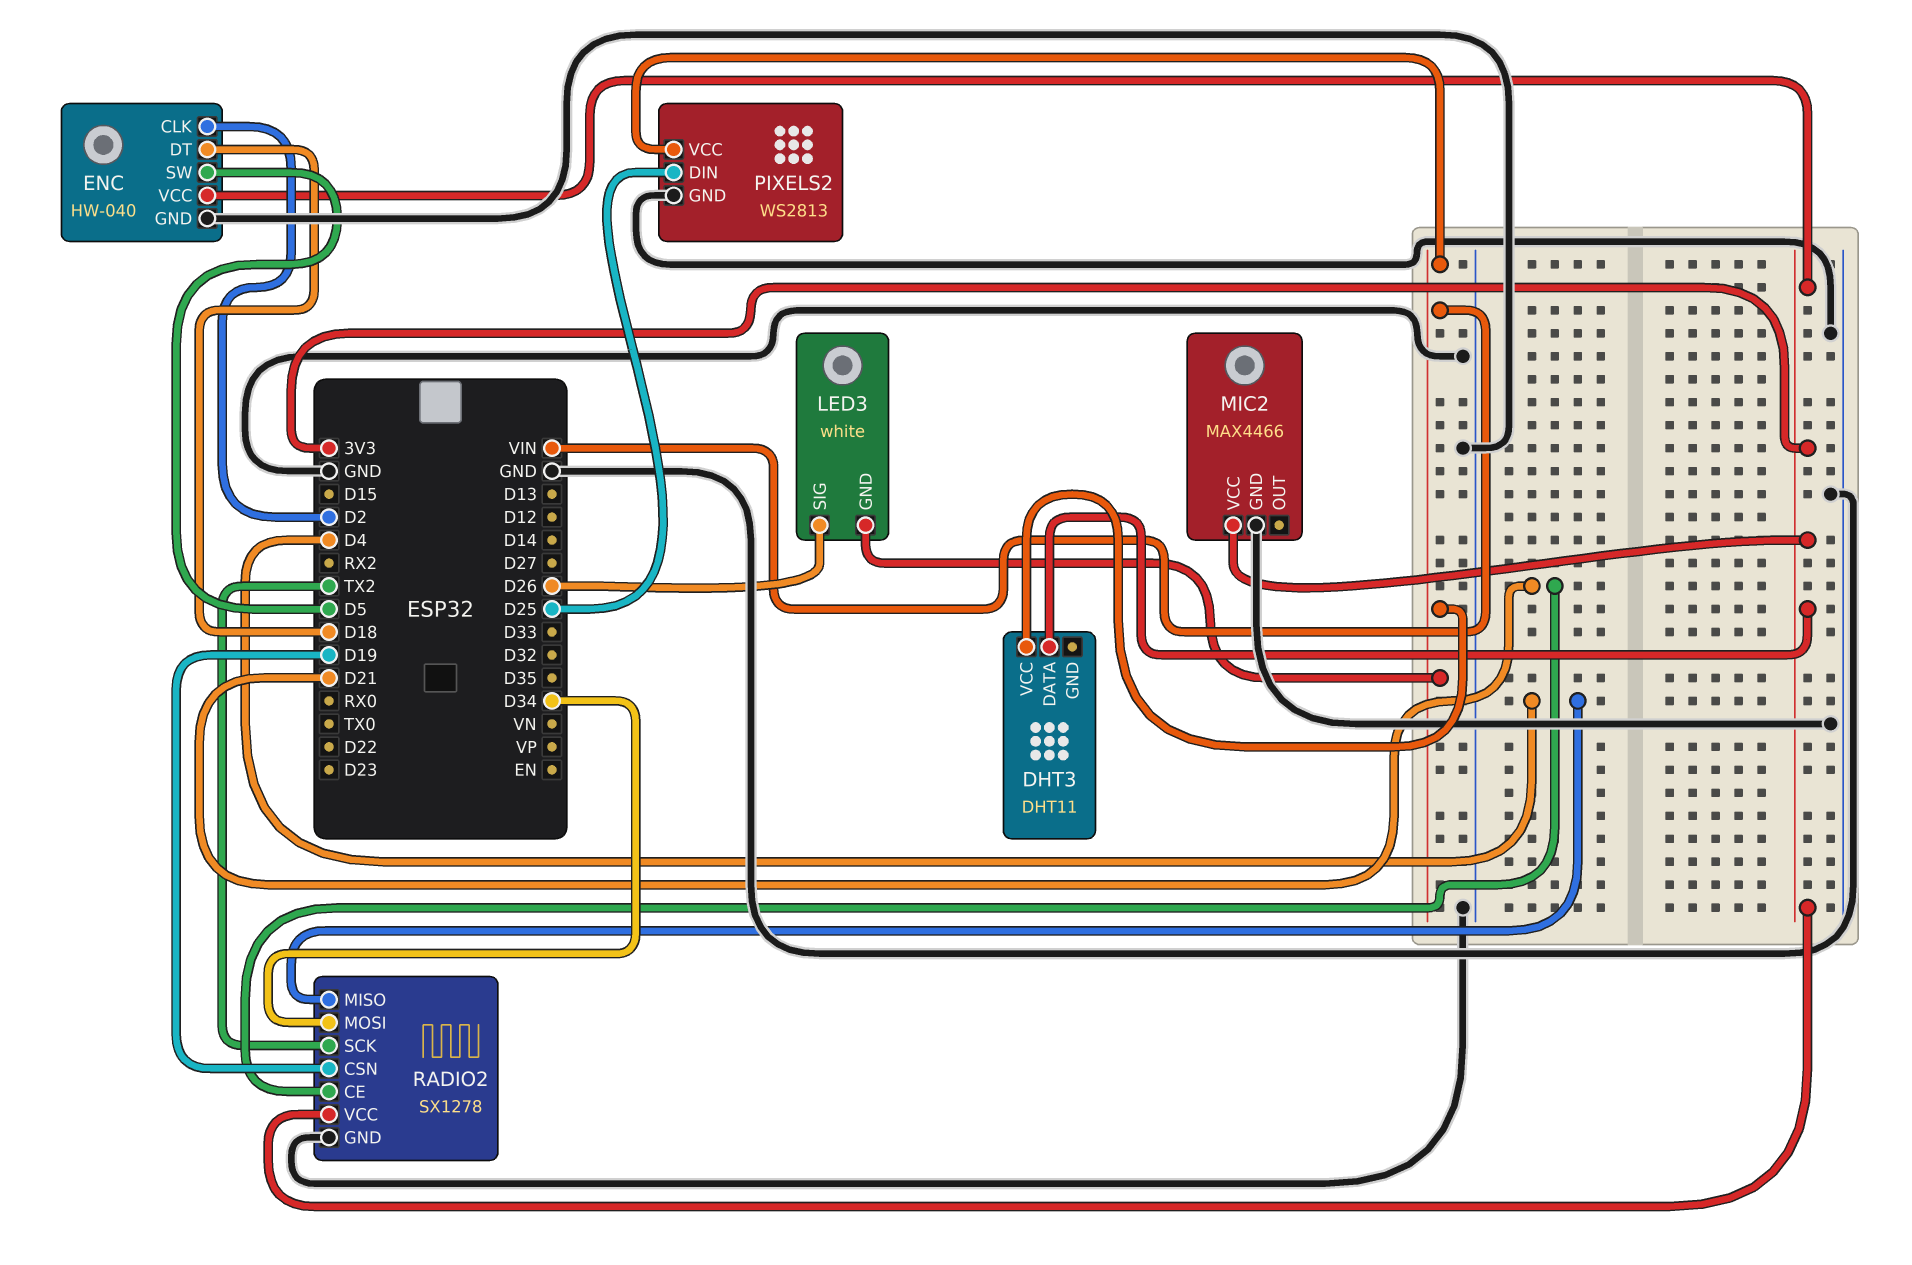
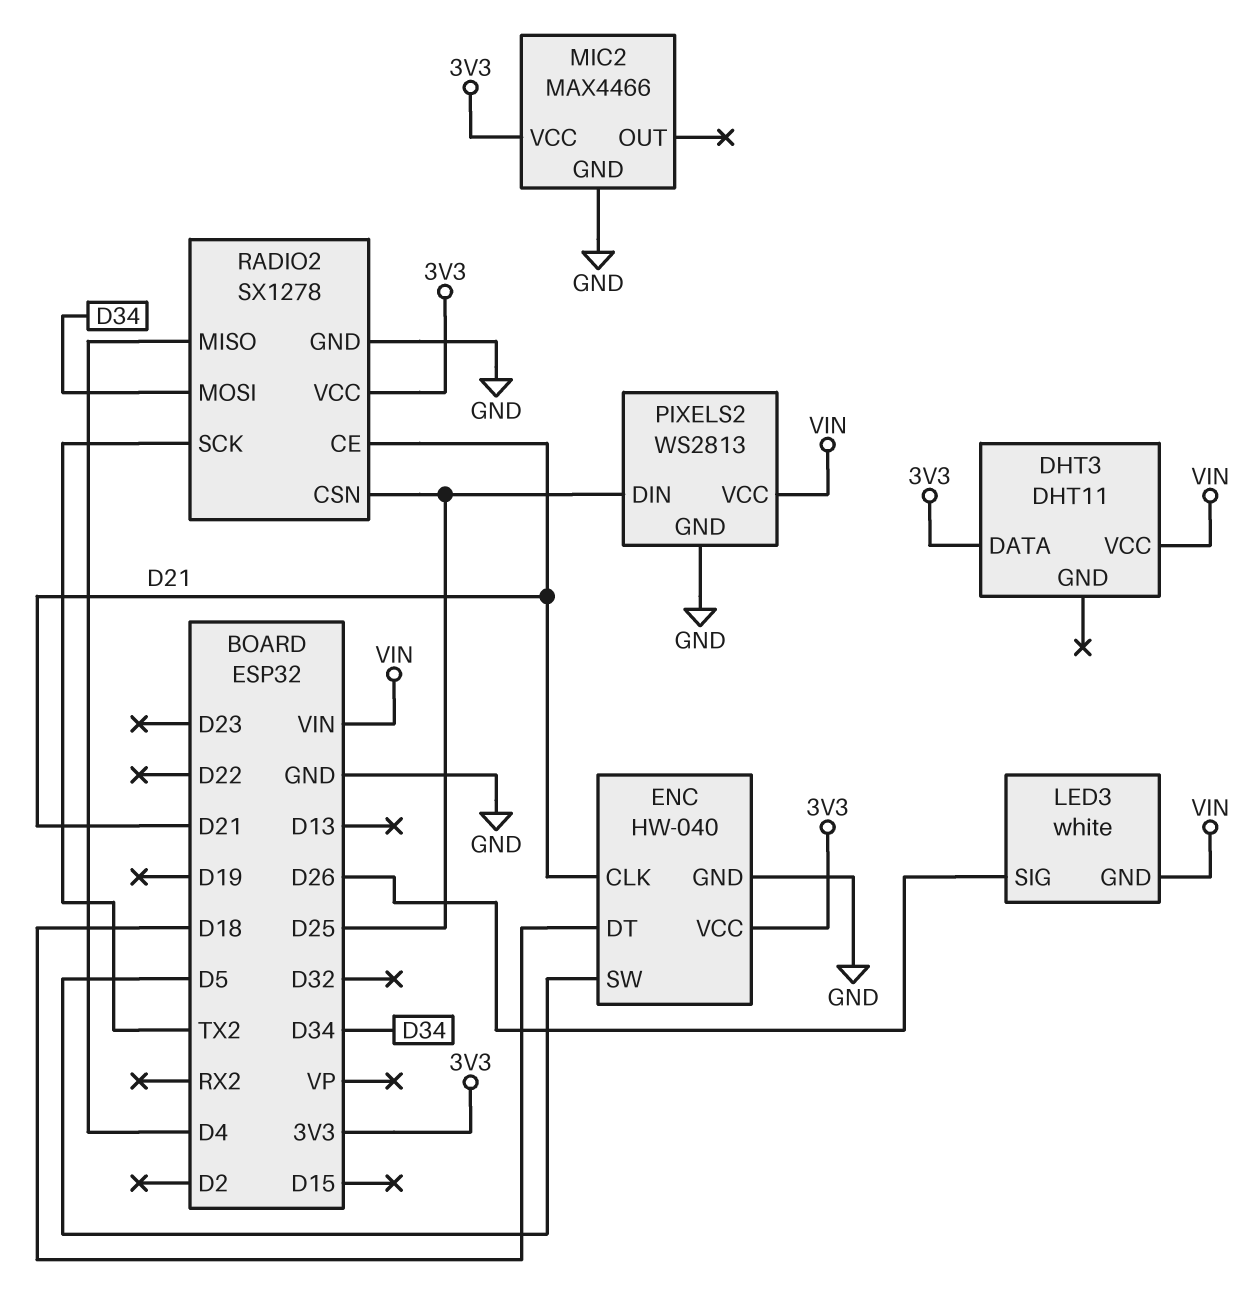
ENC pin CLK: D2 -> D21
RADIO2 pin CSN: D19 -> D25

